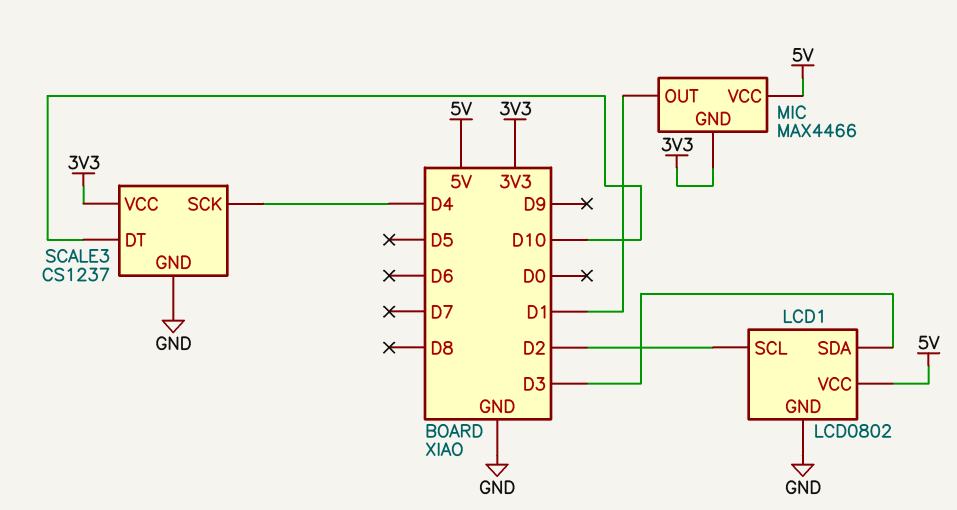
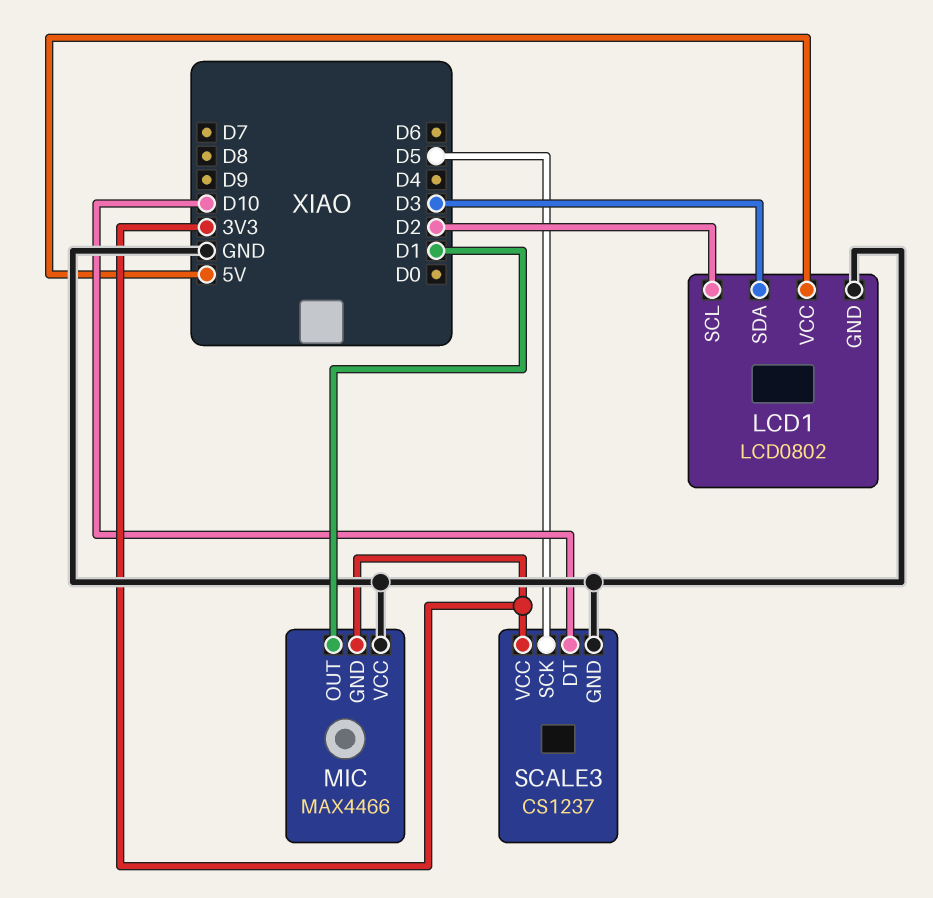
MIC pin VCC: 5V -> GND
SCALE3 pin SCK: D4 -> D5

